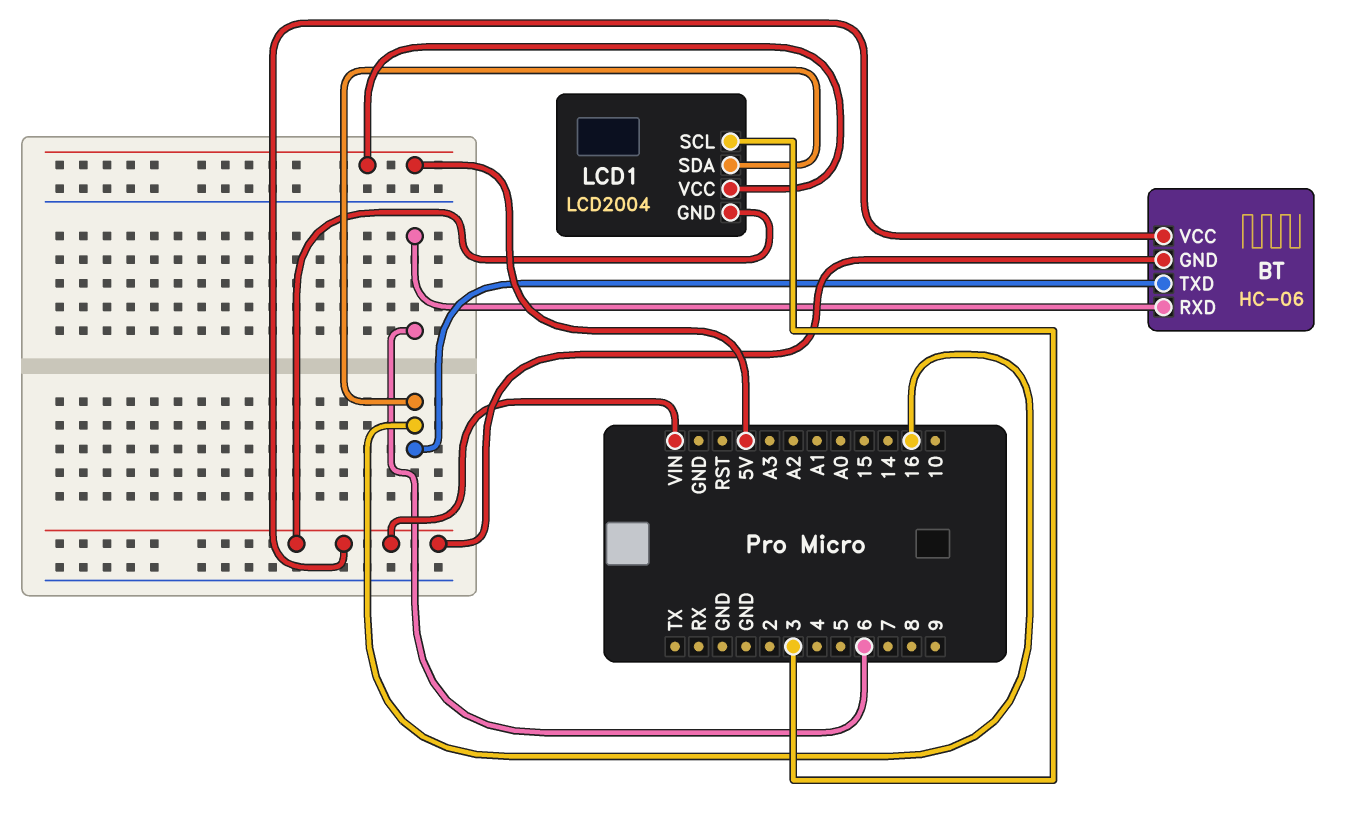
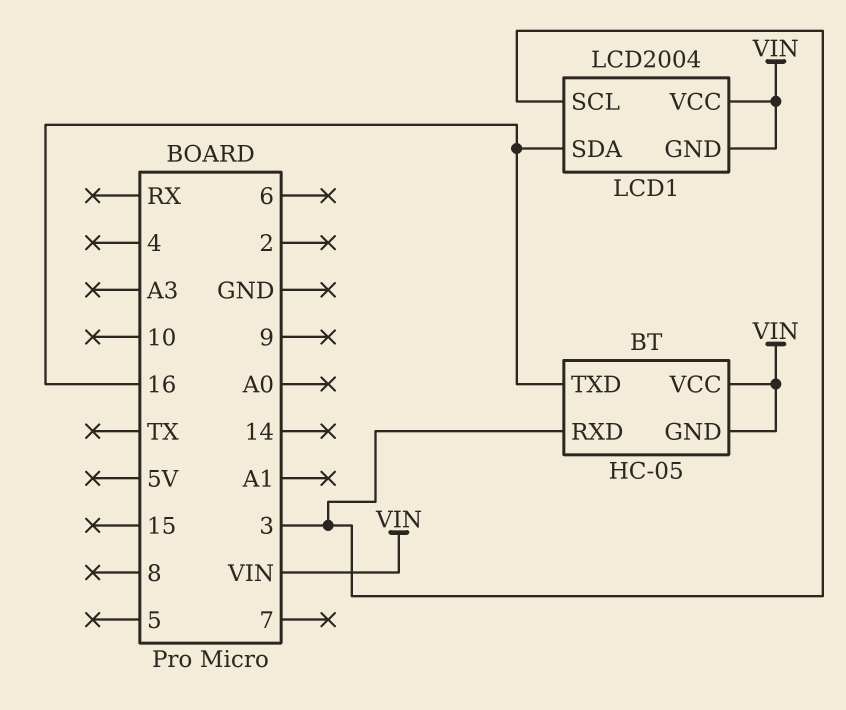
BT: HC-06 -> HC-05
BT pin RXD: 6 -> 3
LCD1 pin VCC: 5V -> VIN

